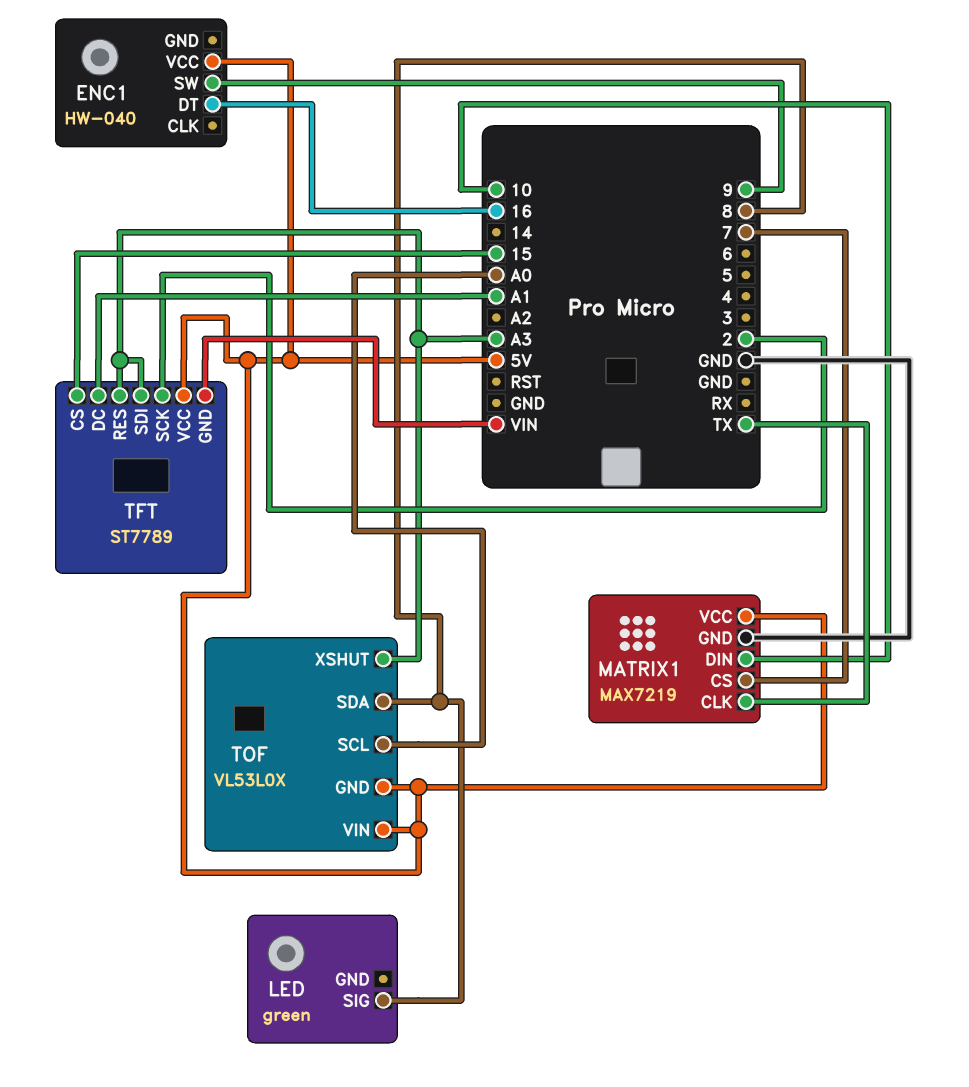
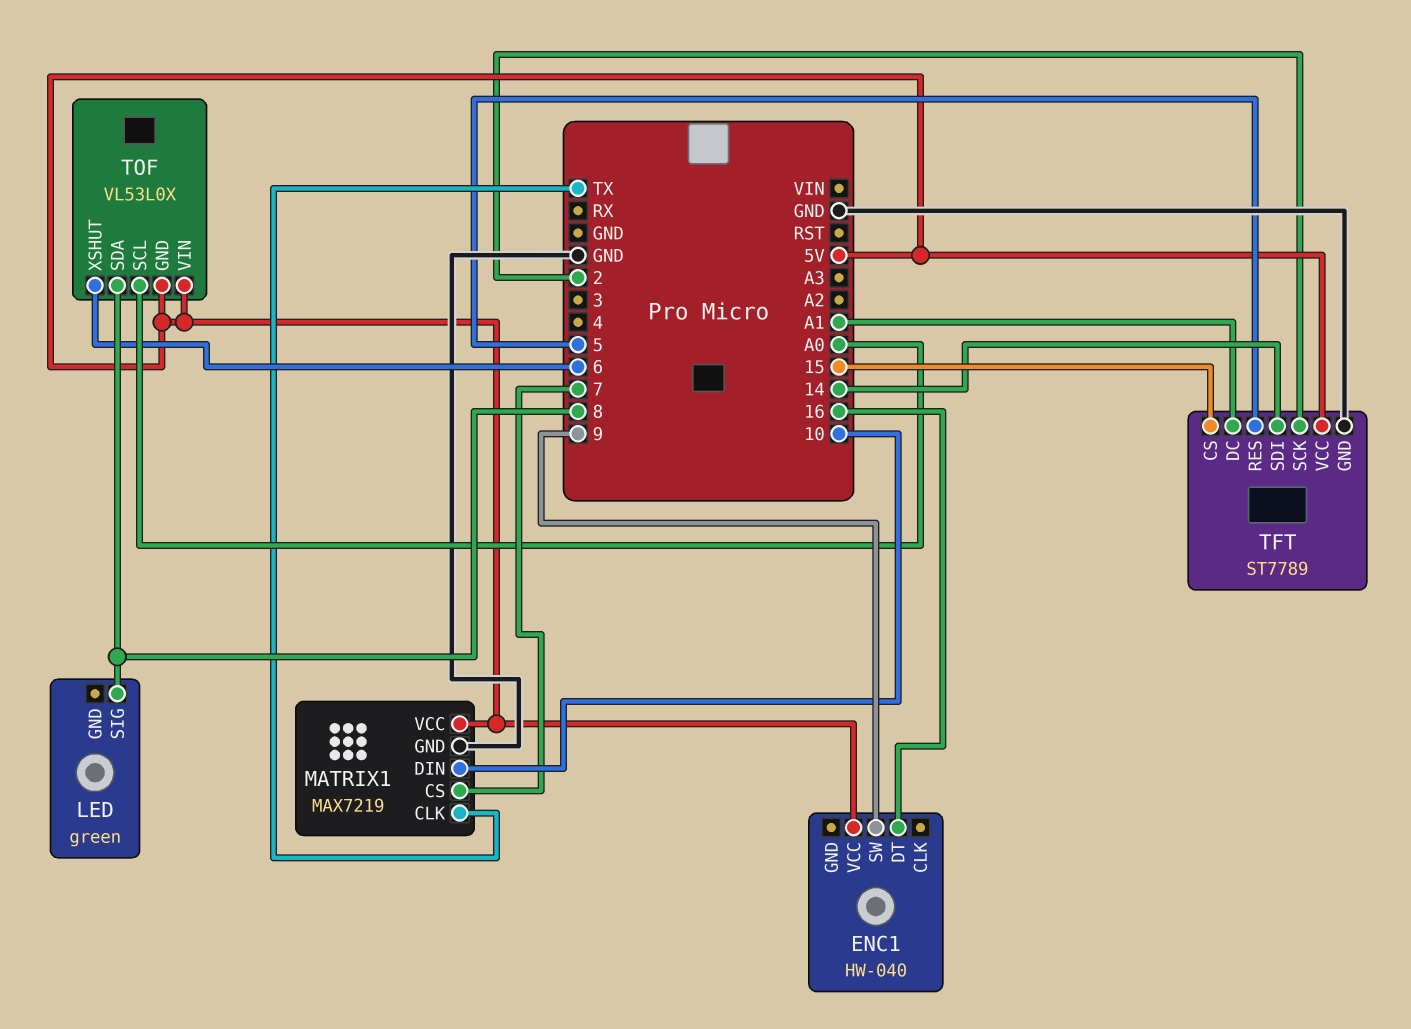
TFT pin GND: VIN -> GND
TFT pin RES: A3 -> 5
TFT pin SDI: A3 -> 14
TOF pin XSHUT: A3 -> 6

